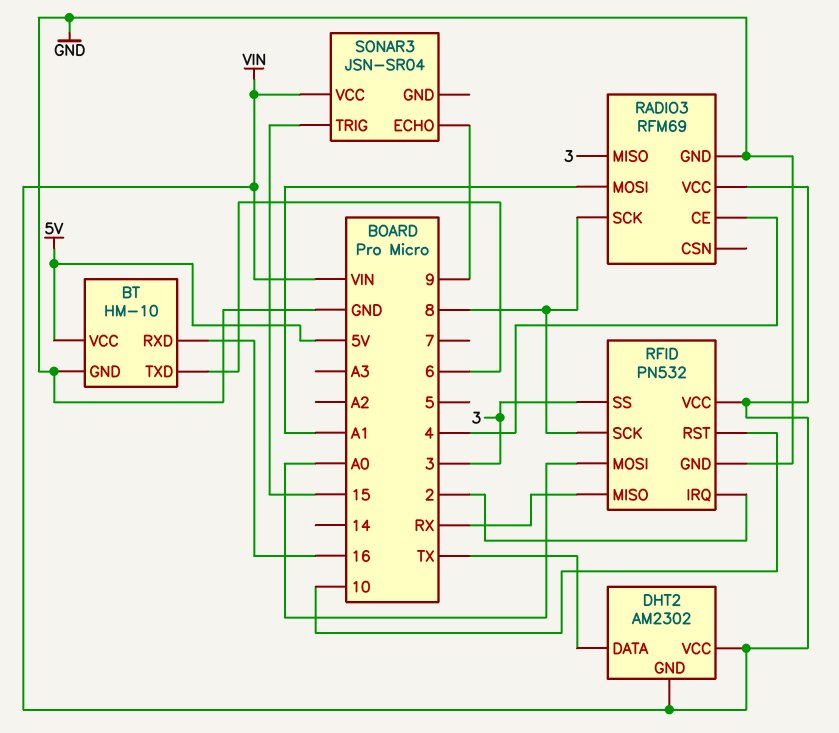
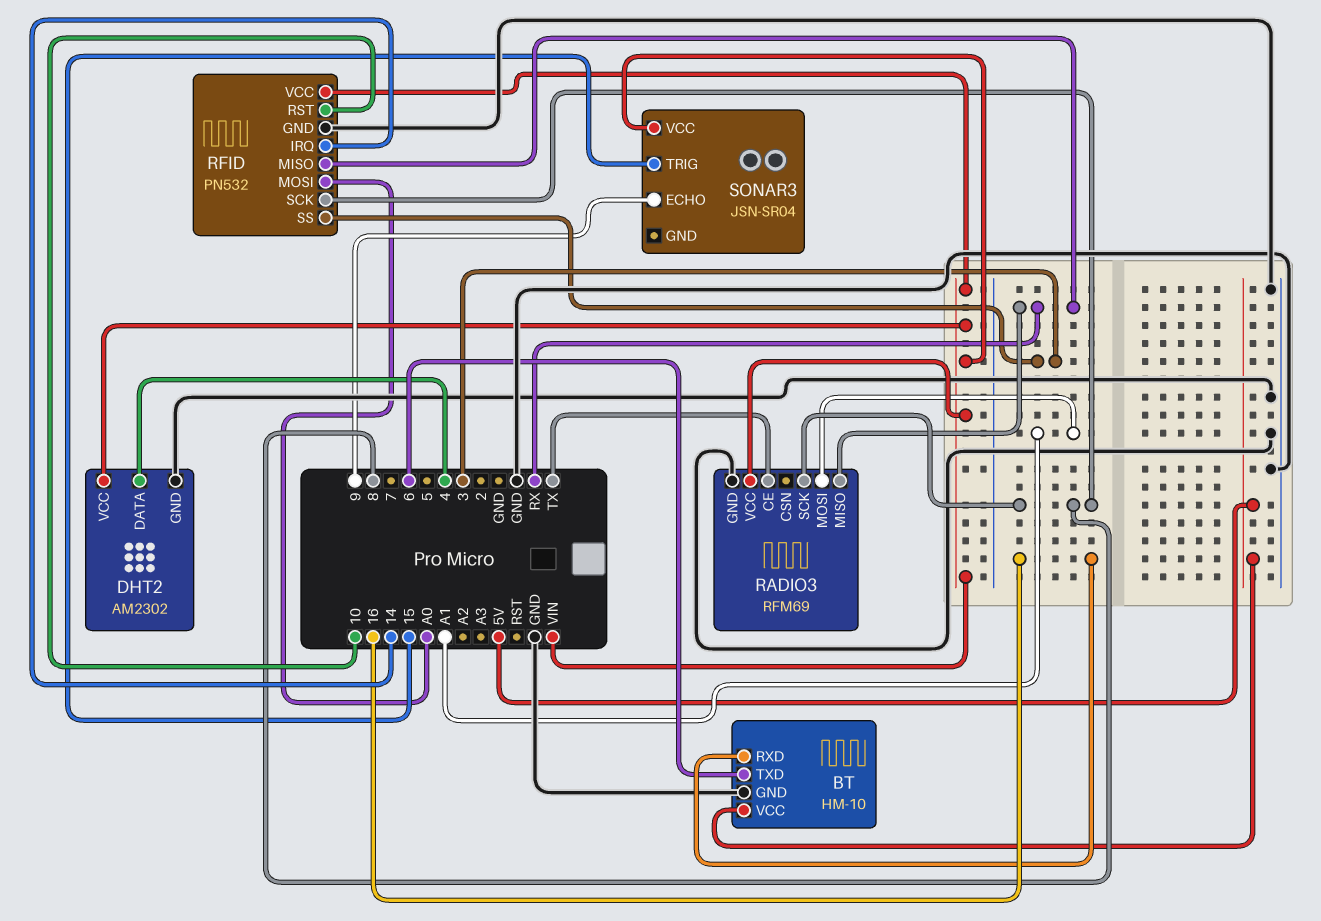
DHT2 pin DATA: TX -> 4
DHT2 pin GND: VIN -> GND
RADIO3 pin CE: 4 -> TX
RADIO3 pin MISO: 3 -> RX
RFID pin IRQ: 2 -> 14

